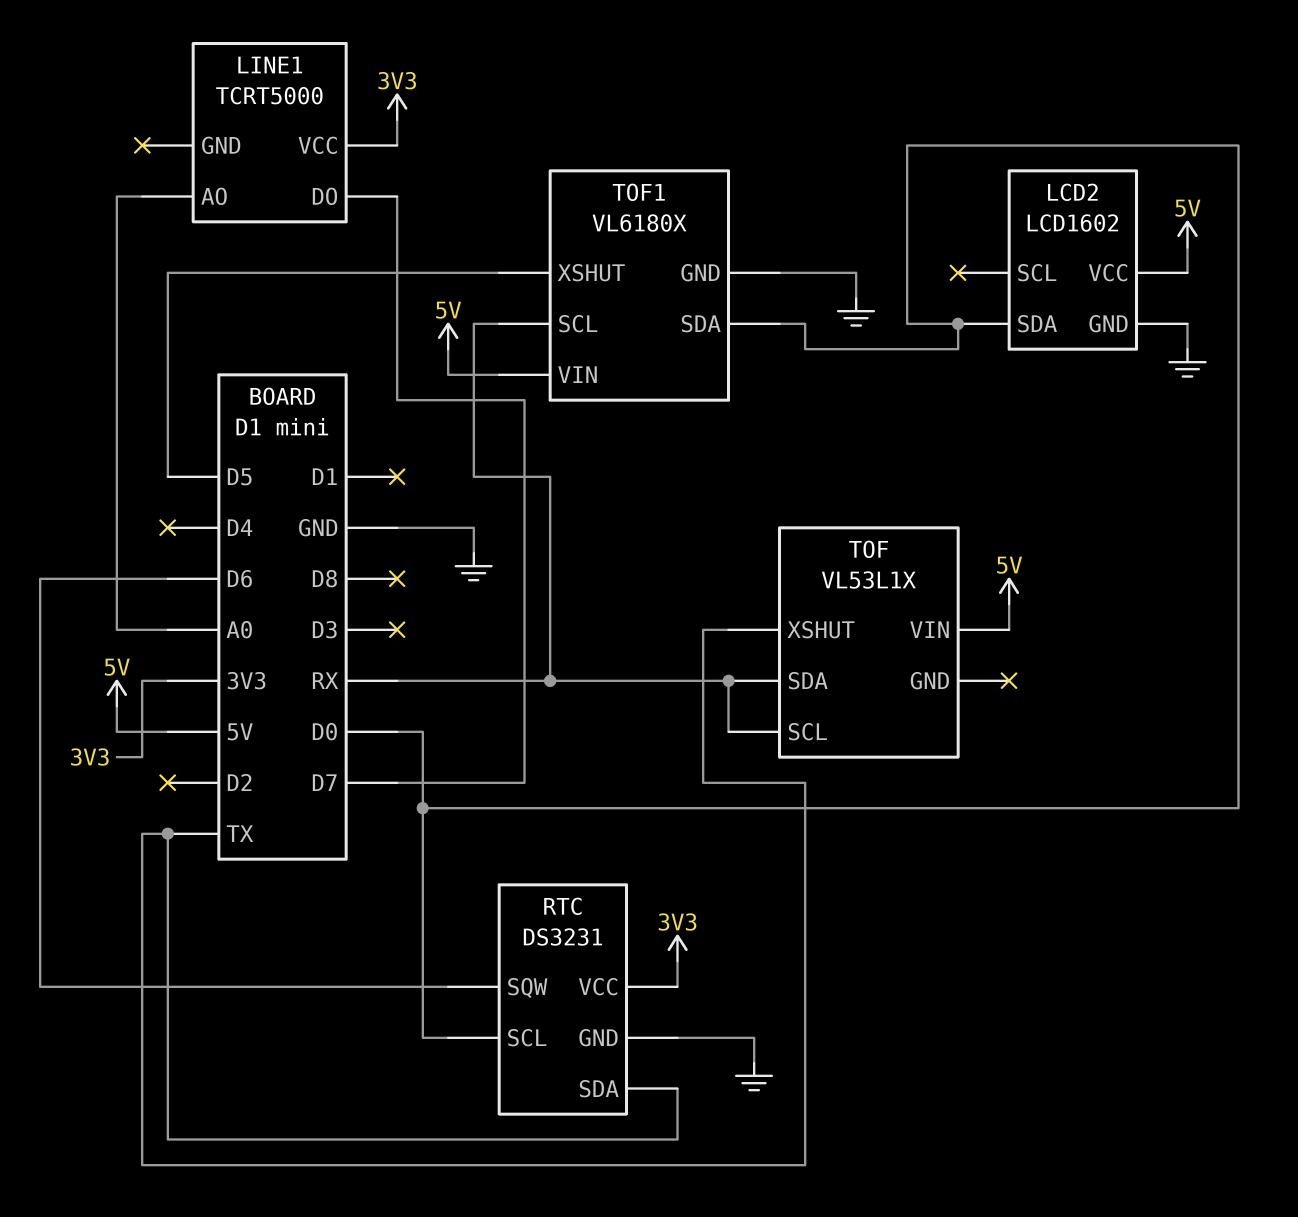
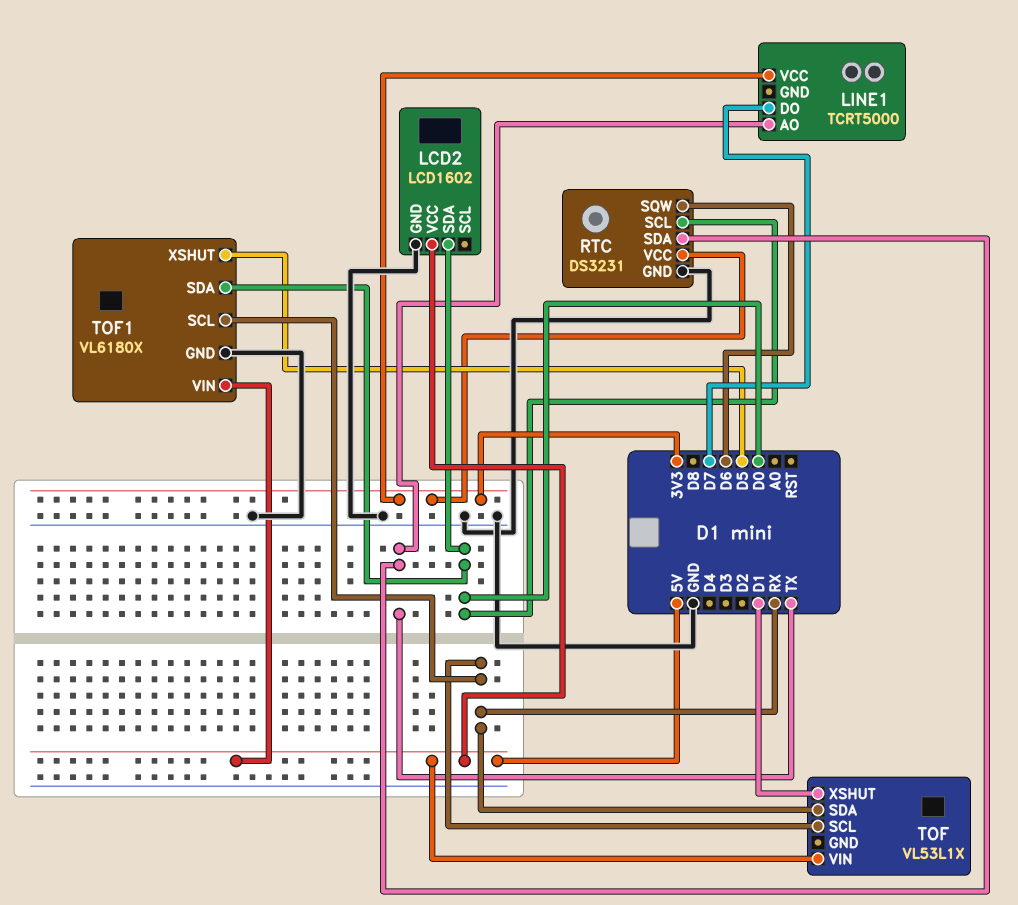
LINE1 pin AO: A0 -> TX
TOF pin XSHUT: TX -> D1

